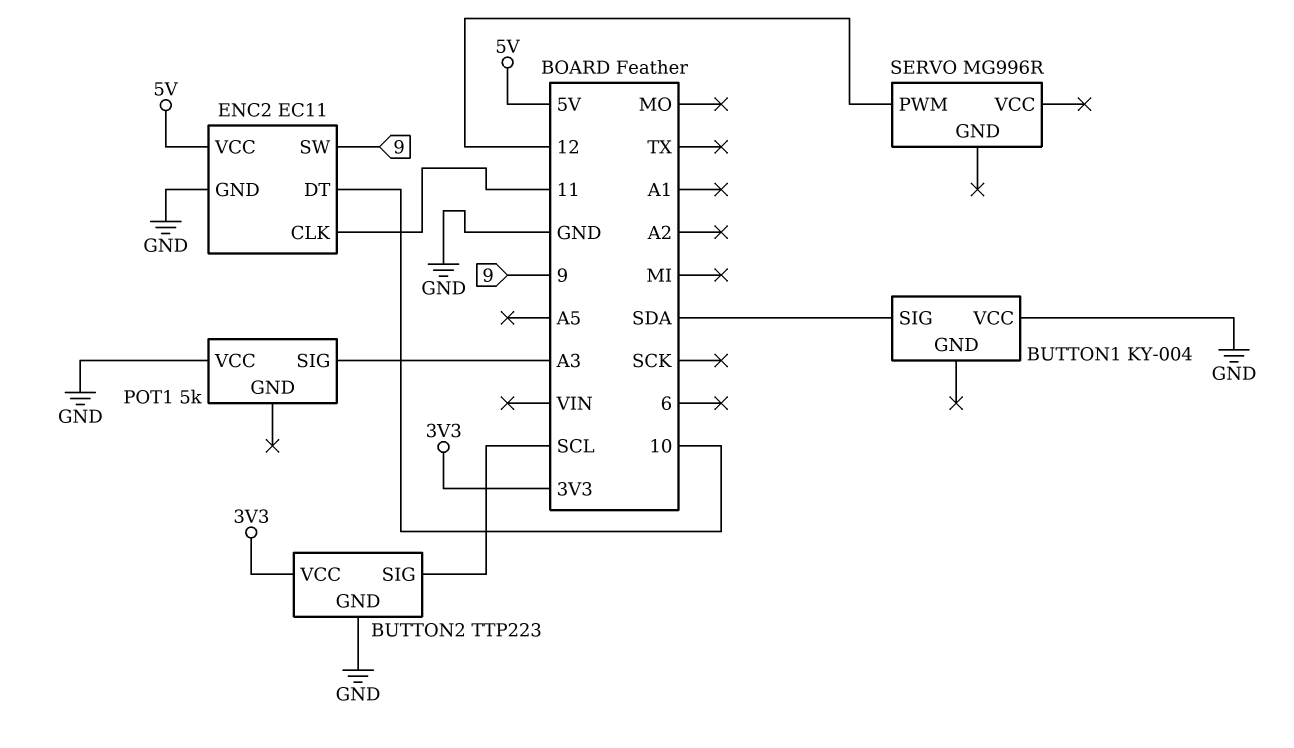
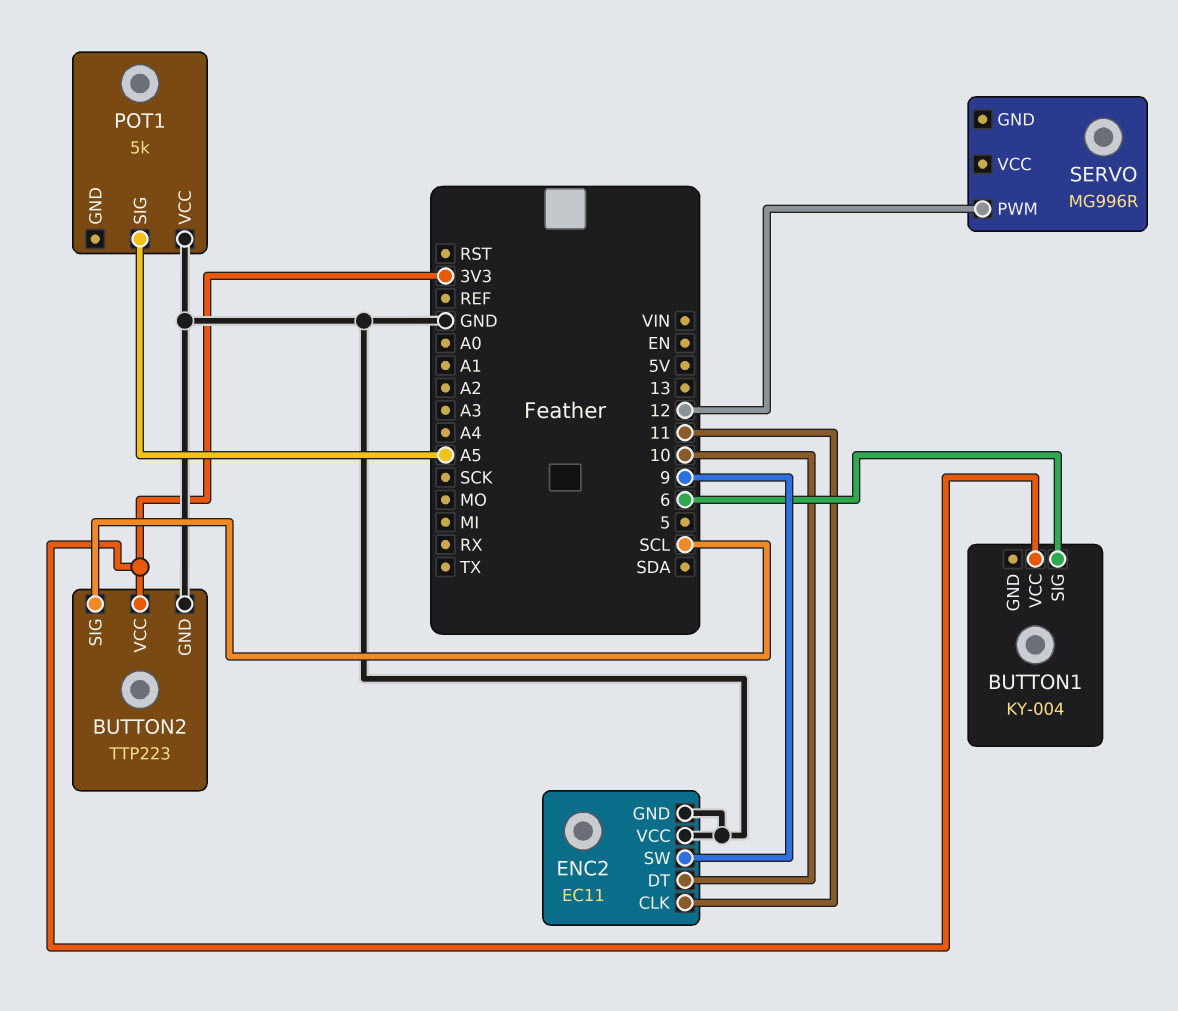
BUTTON1 pin SIG: SDA -> 6
BUTTON1 pin VCC: GND -> 3V3
ENC2 pin VCC: 5V -> GND
POT1 pin SIG: A3 -> A5

